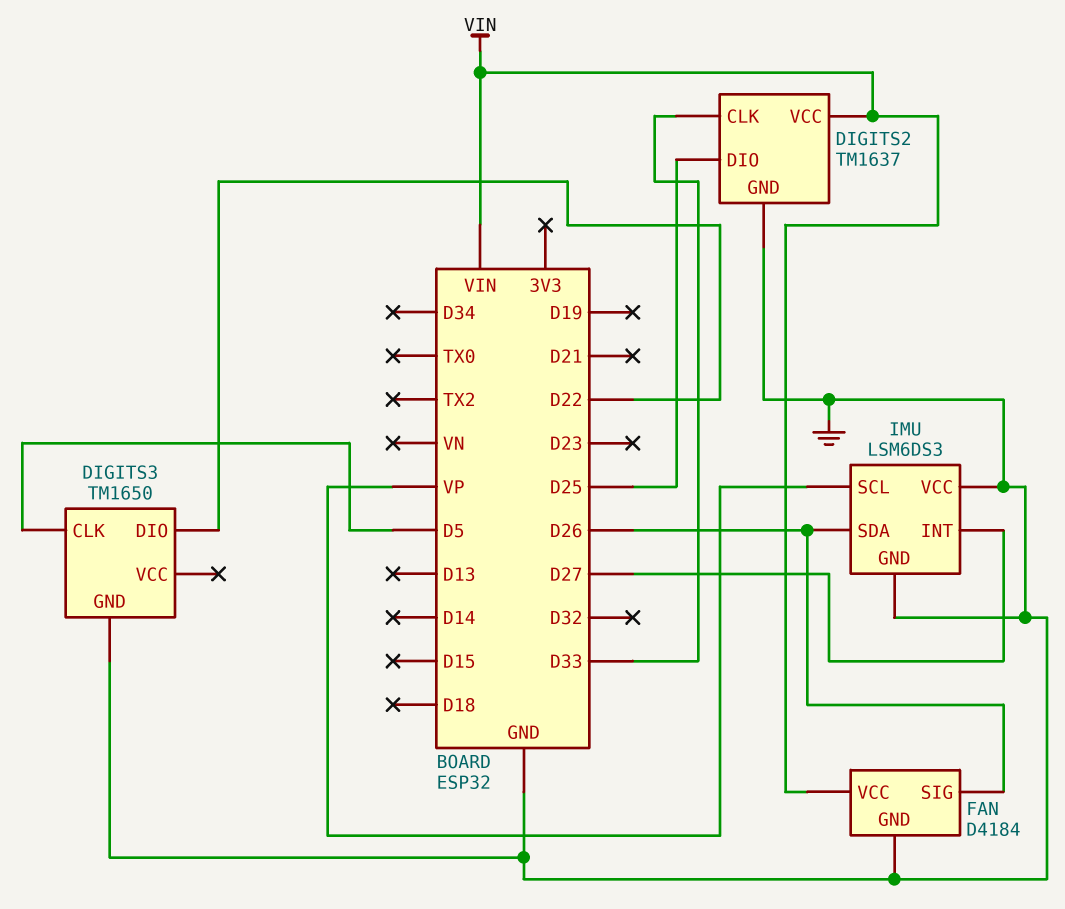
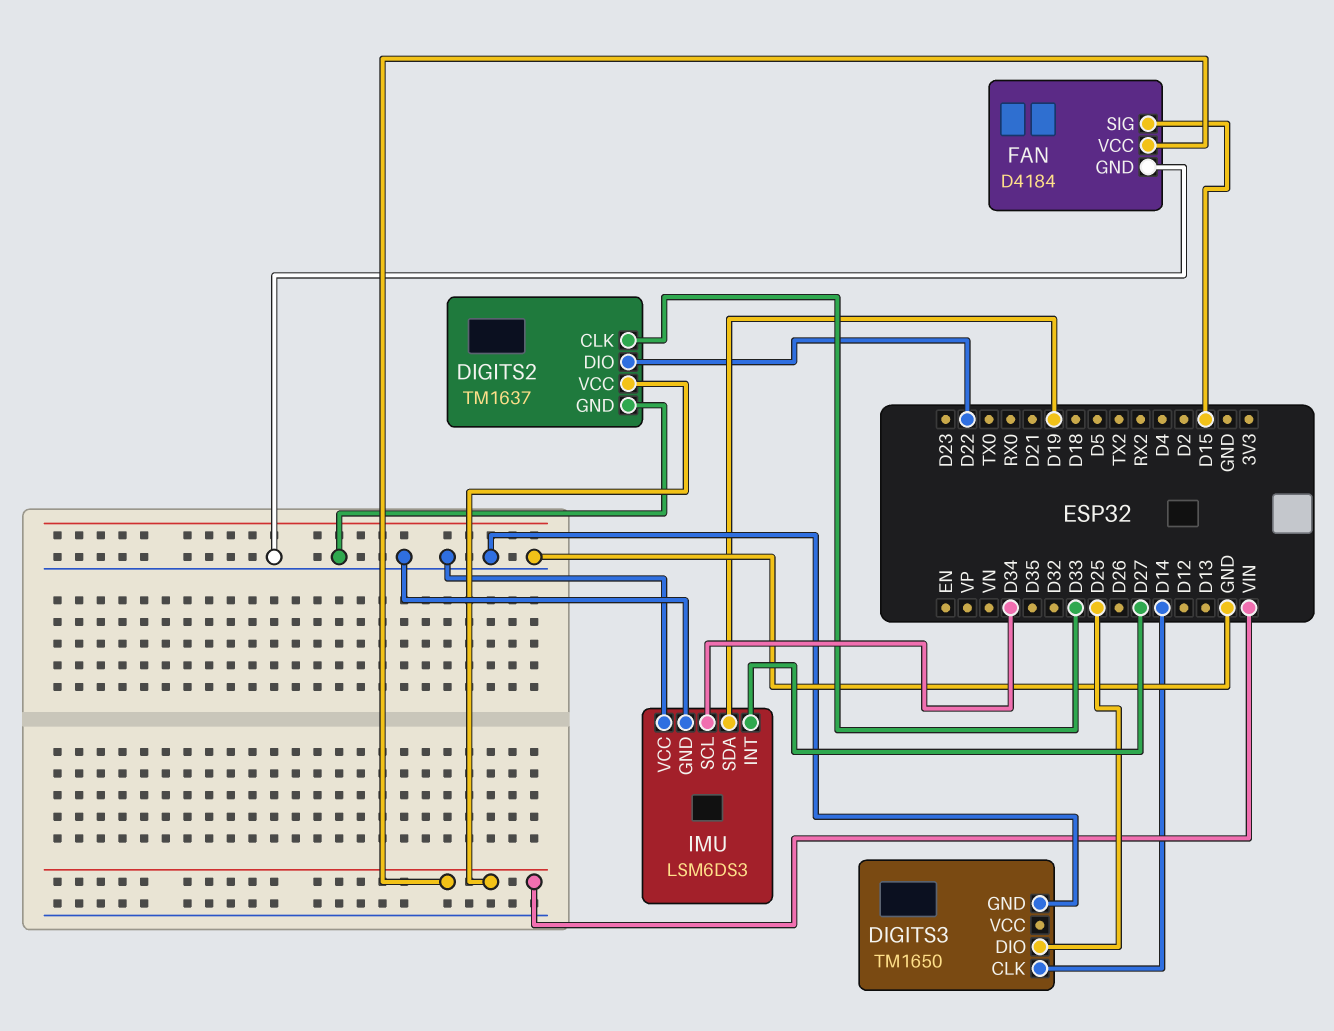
DIGITS2 pin DIO: D25 -> D22
DIGITS3 pin CLK: D5 -> D14
DIGITS3 pin DIO: D22 -> D25
FAN pin SIG: D26 -> D15
IMU pin SCL: VP -> D34
IMU pin SDA: D26 -> D19

